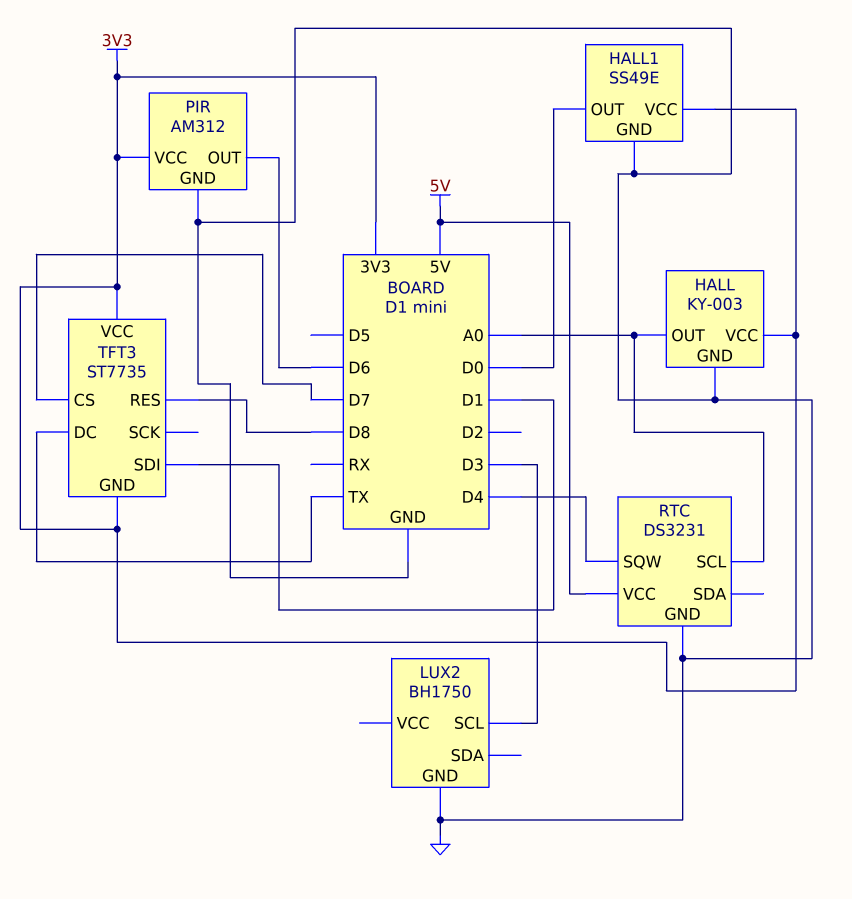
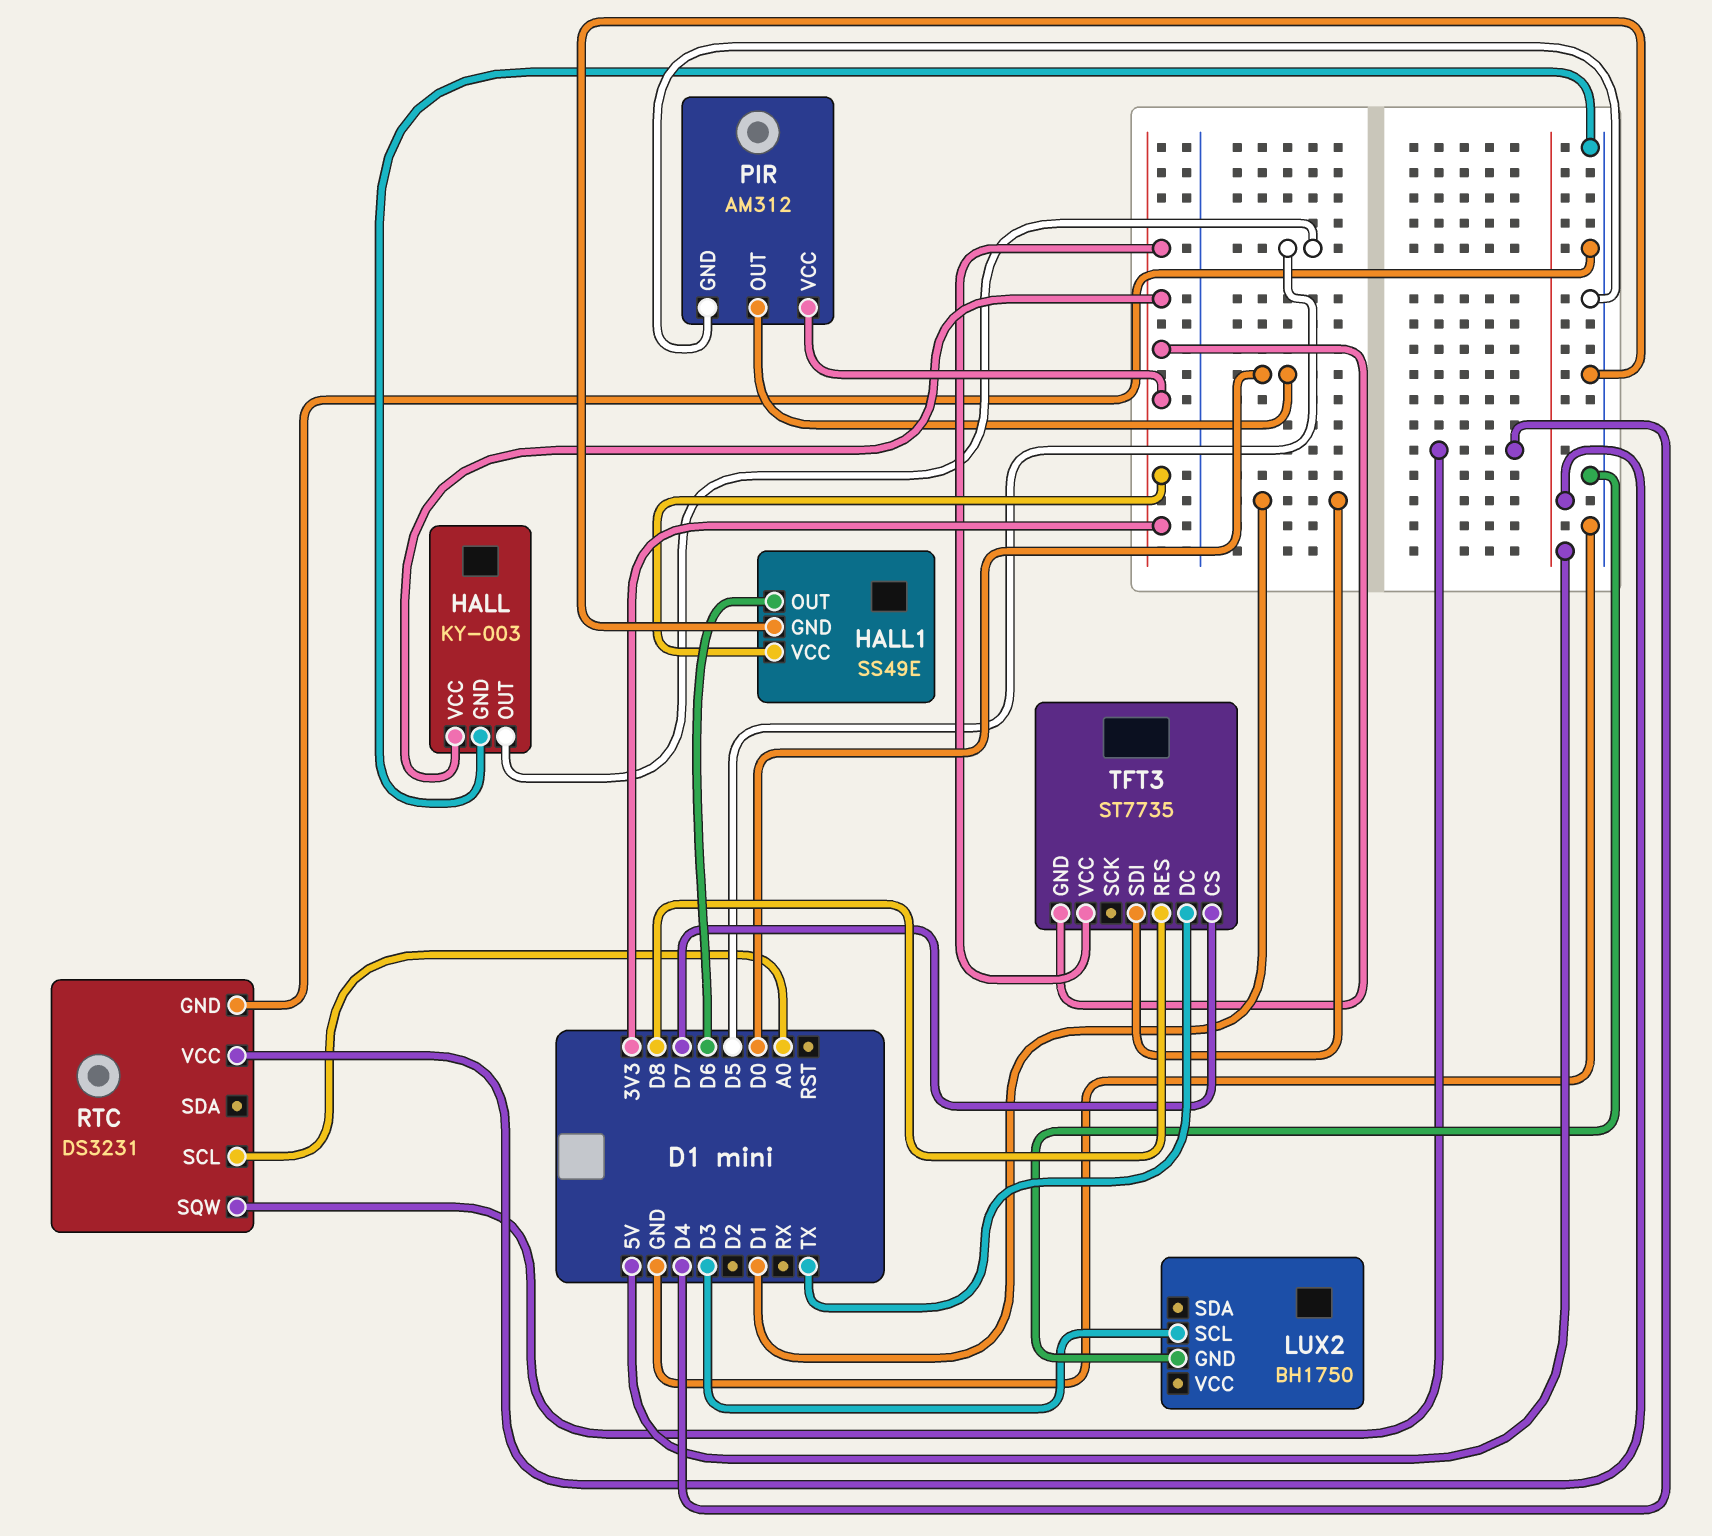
HALL pin OUT: A0 -> D5
HALL1 pin OUT: D0 -> D6
PIR pin OUT: D6 -> D0

